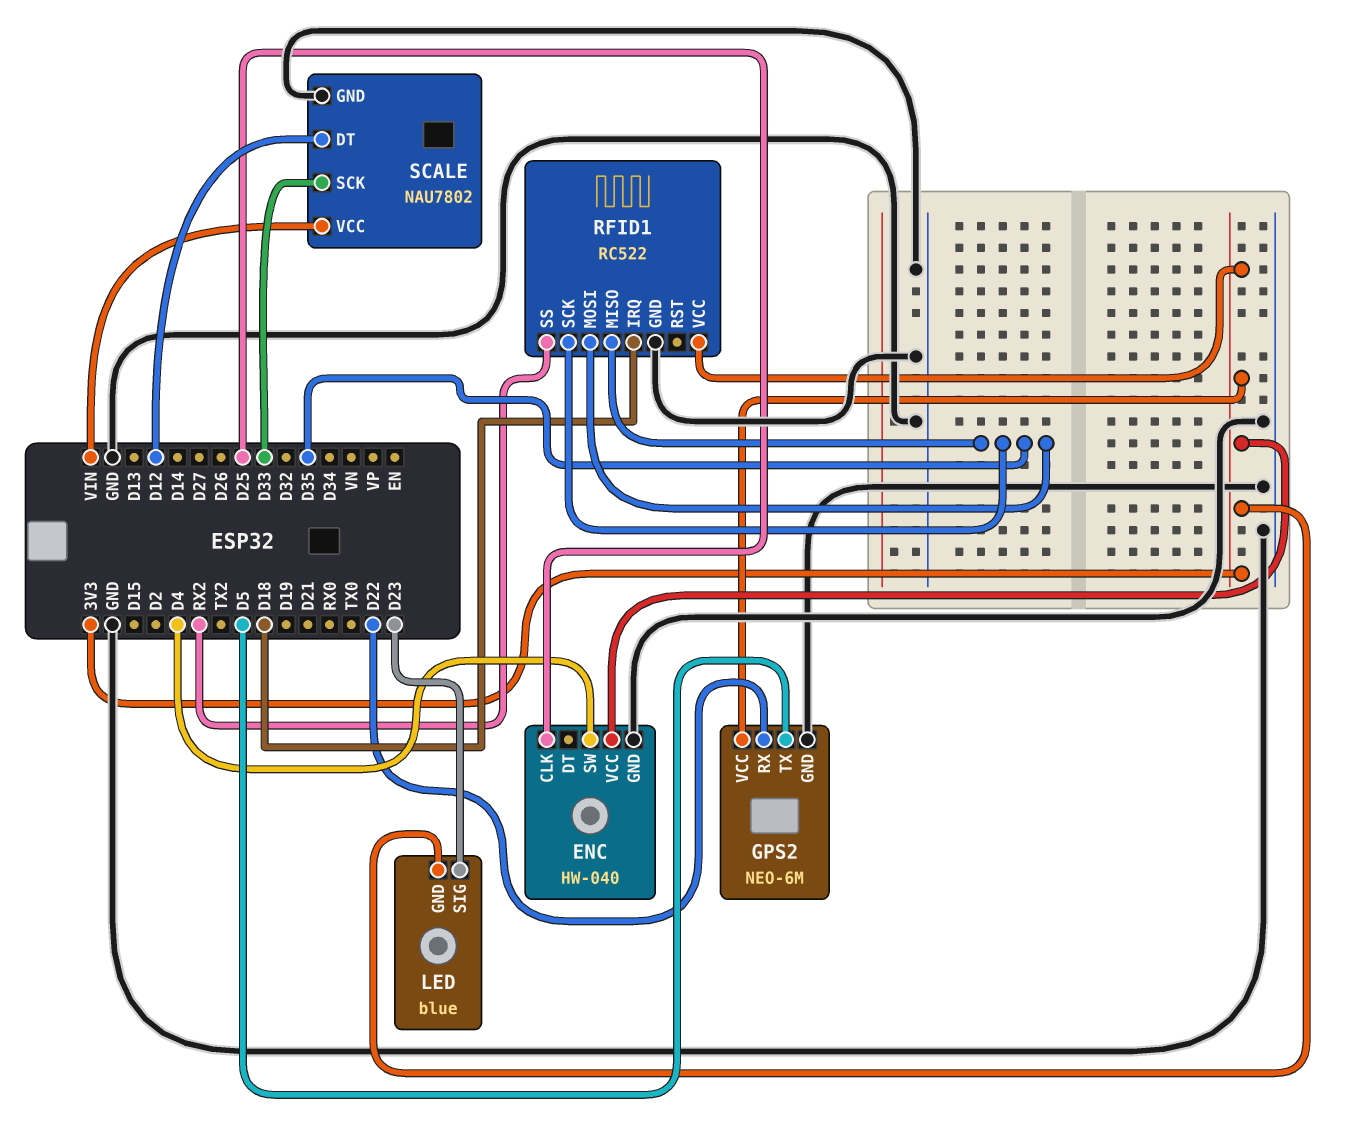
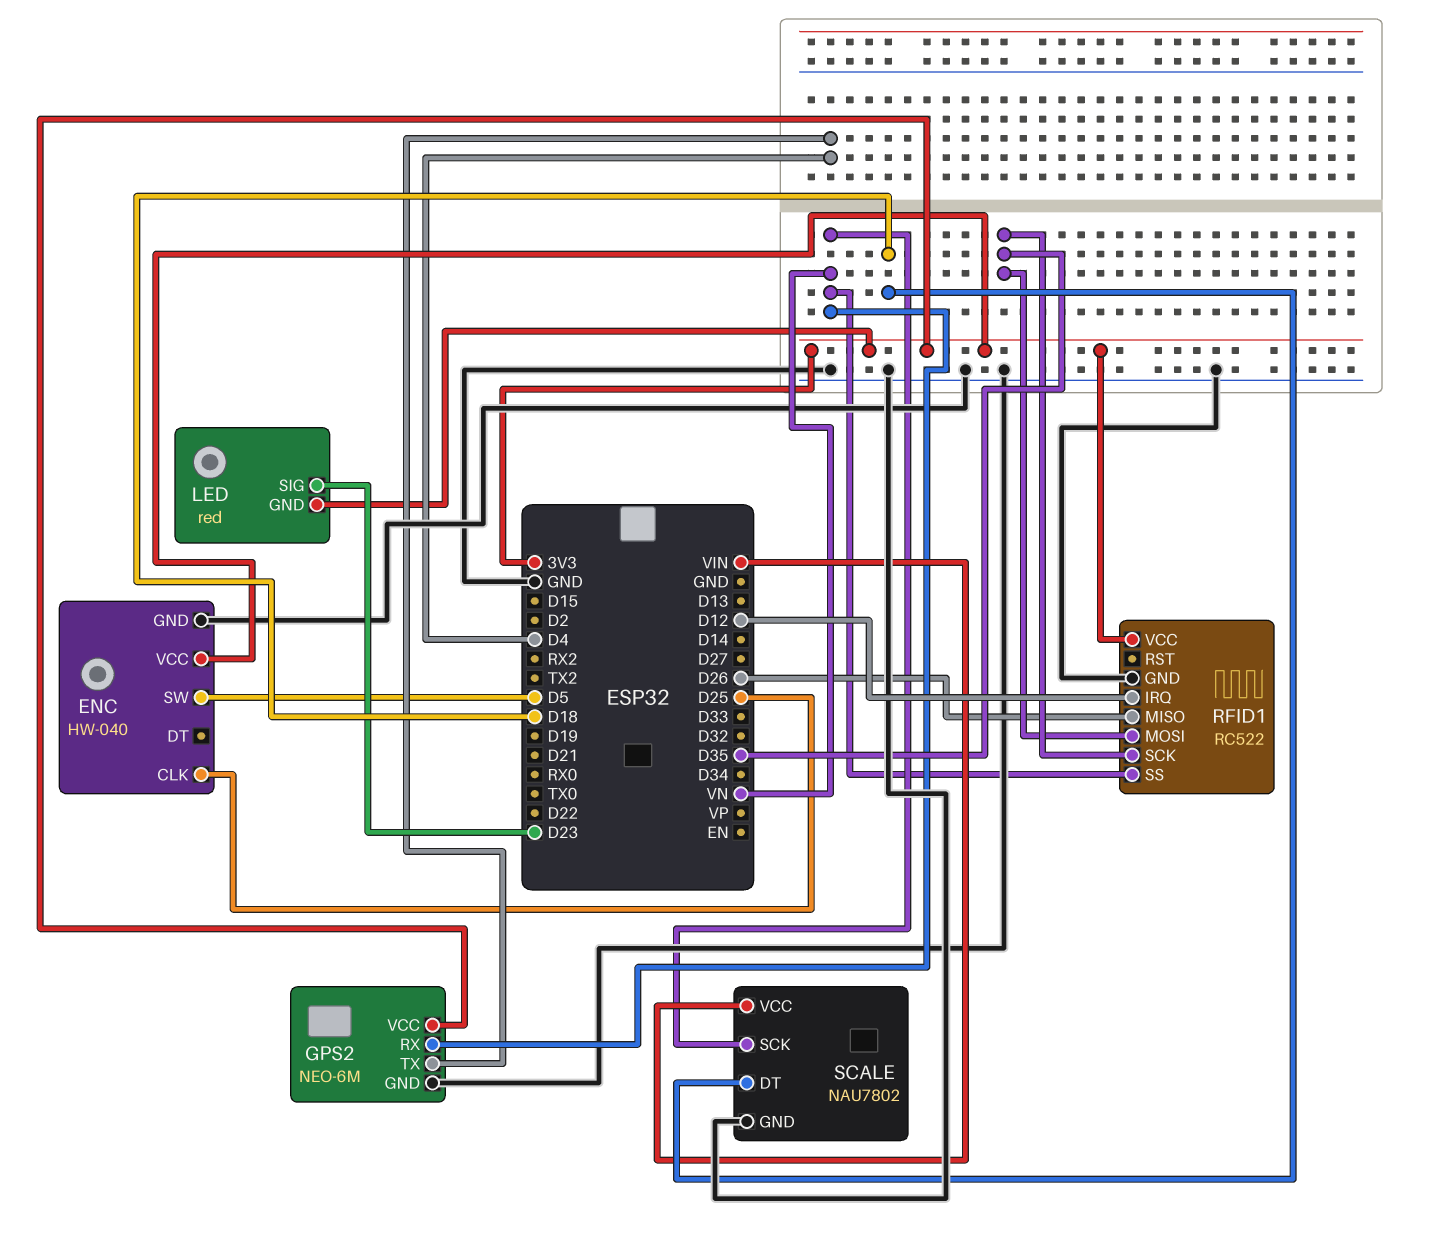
ENC pin SW: D4 -> D5
GPS2 pin RX: D22 -> VN
GPS2 pin TX: D5 -> D4
LED: blue -> red
RFID1 pin IRQ: D18 -> D12
RFID1 pin MISO: D35 -> D26
RFID1 pin SS: RX2 -> VN
SCALE pin DT: D12 -> D18
SCALE pin SCK: D33 -> VN

